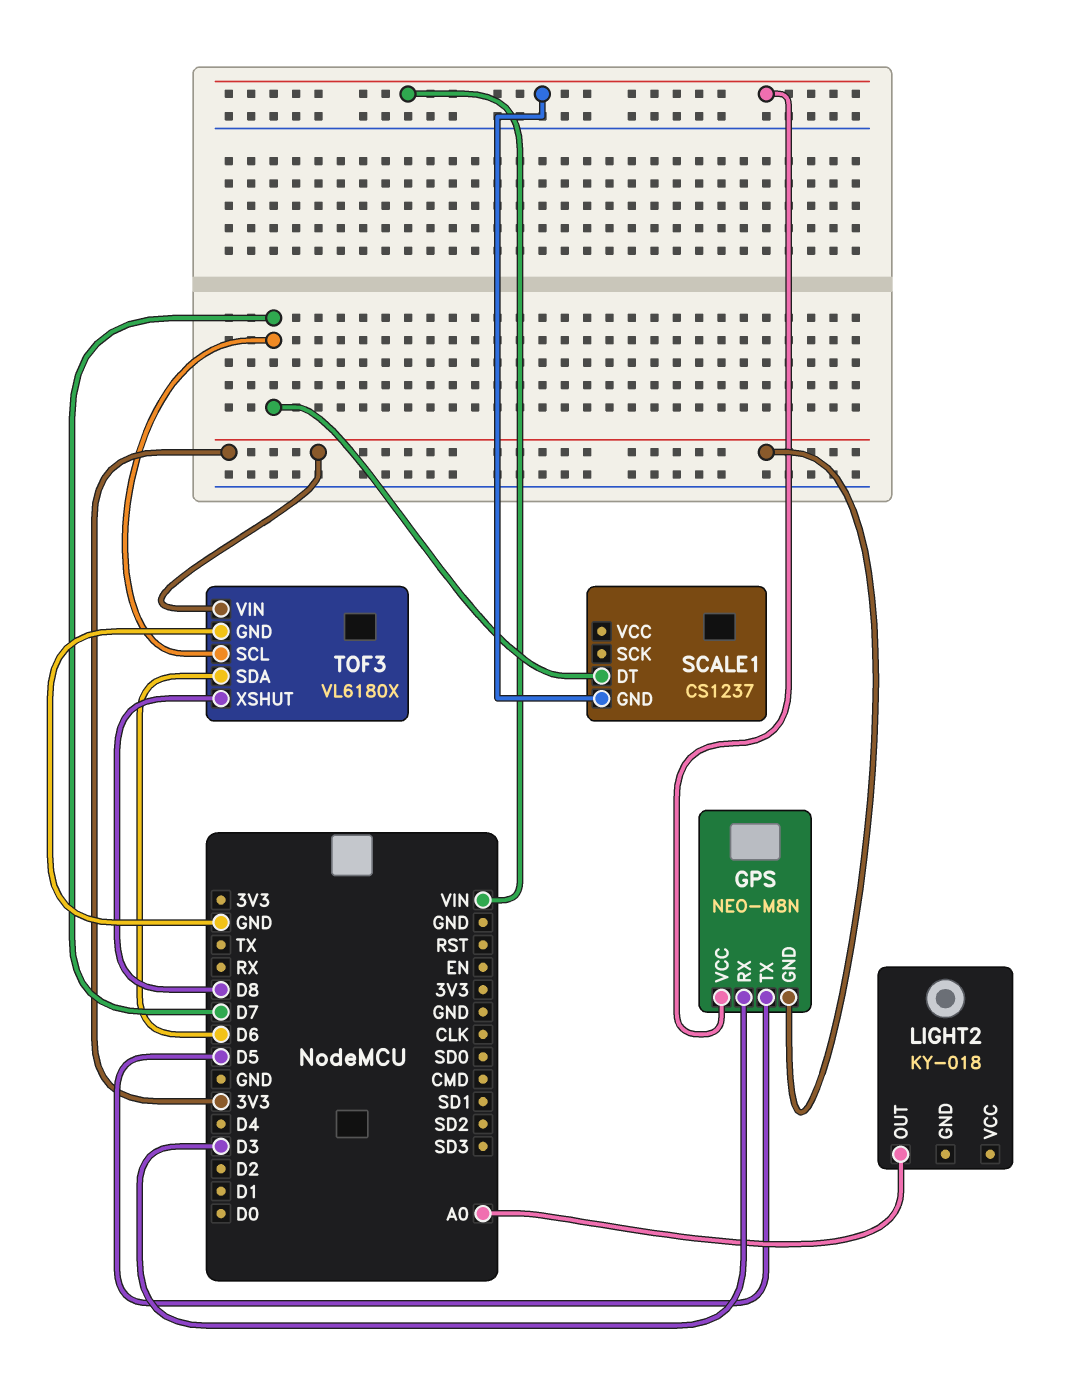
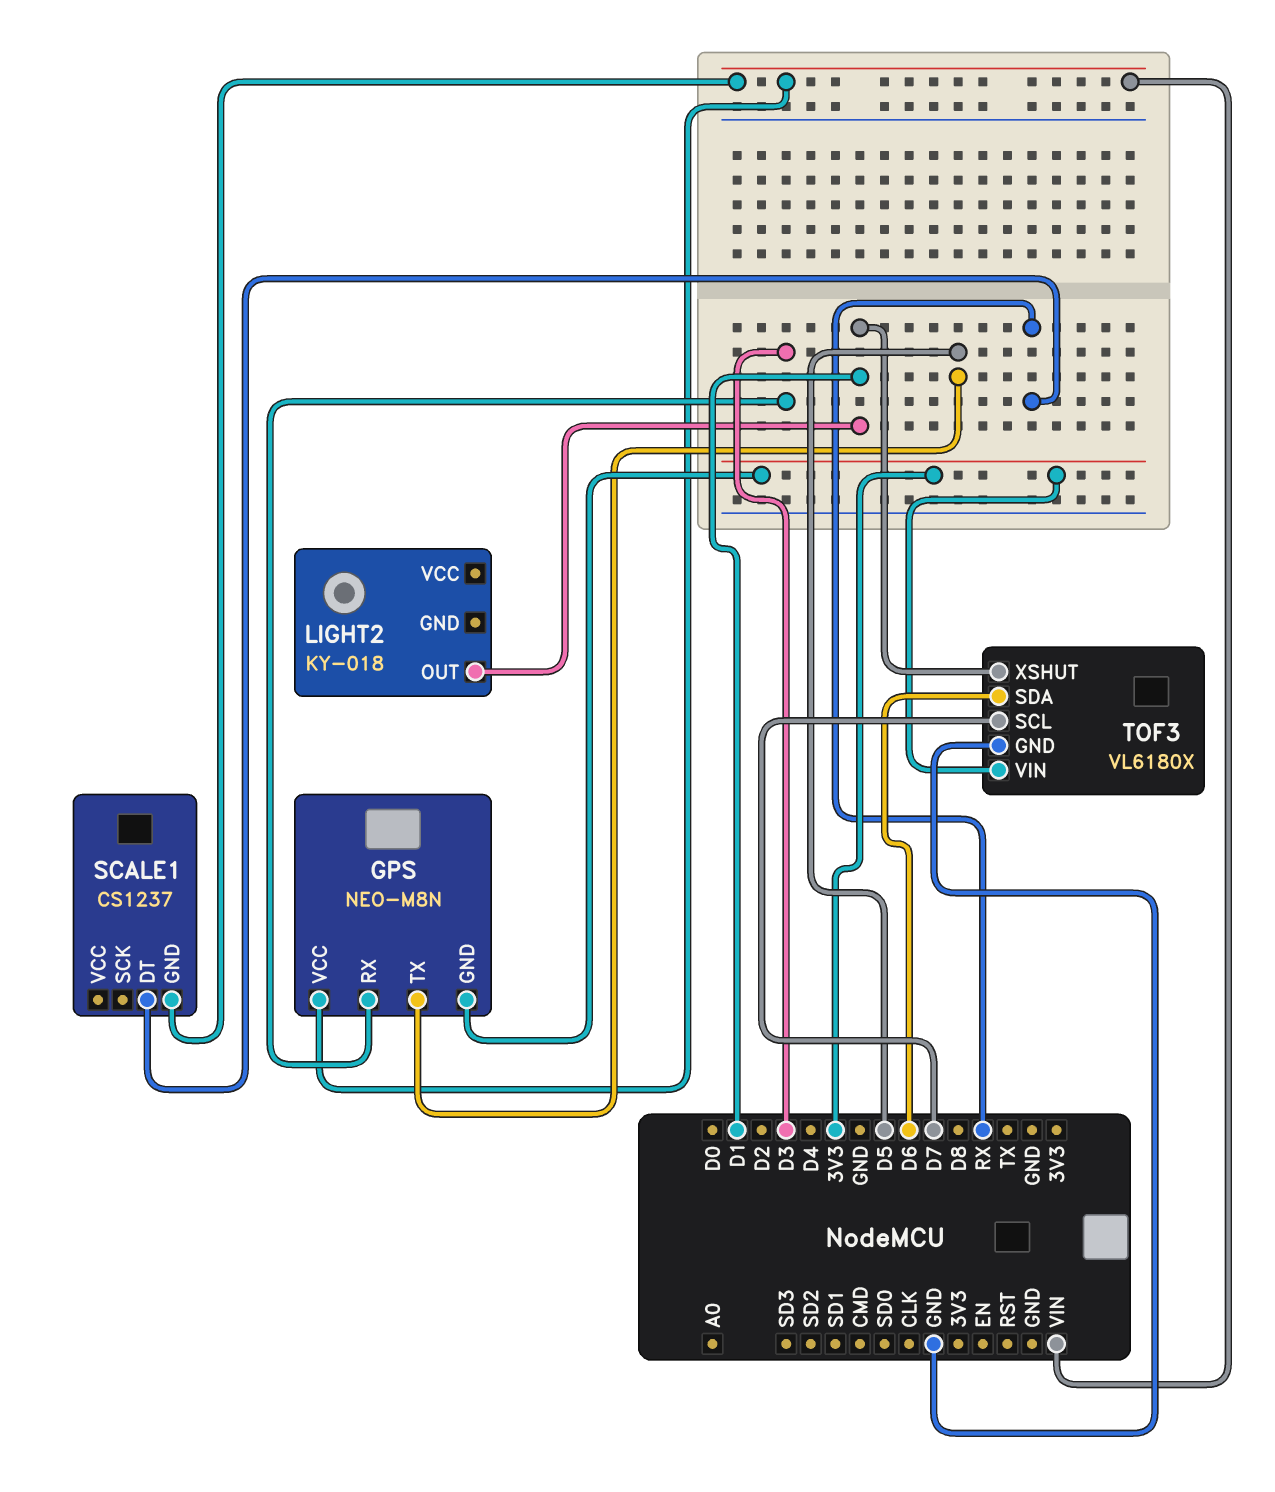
LIGHT2 pin OUT: A0 -> D1
SCALE1 pin DT: D7 -> RX
TOF3 pin XSHUT: D8 -> D1

